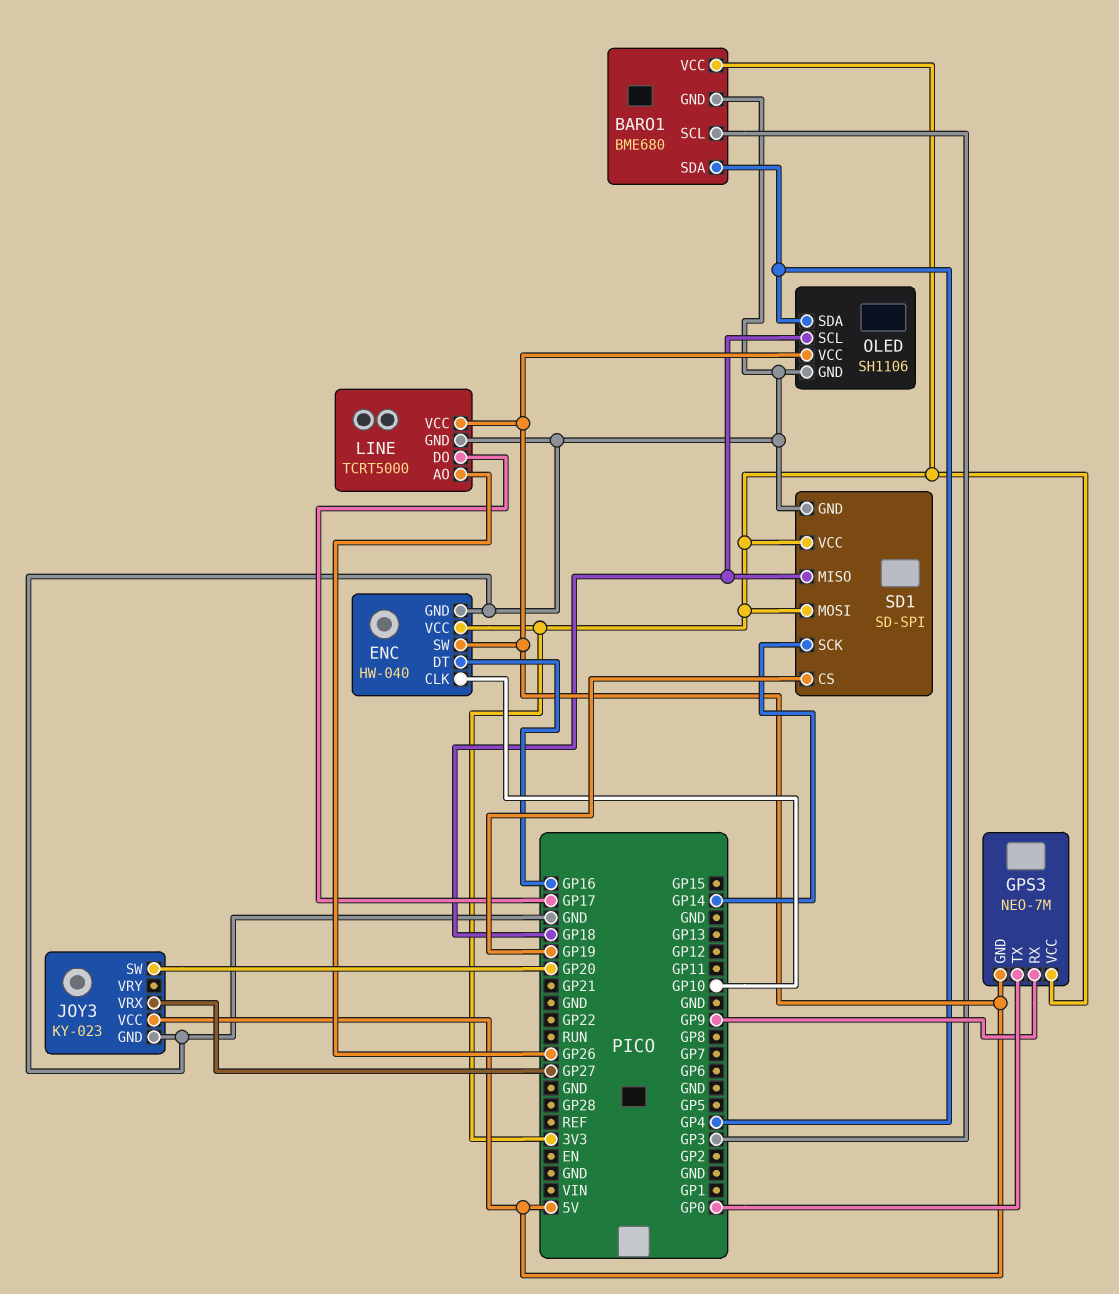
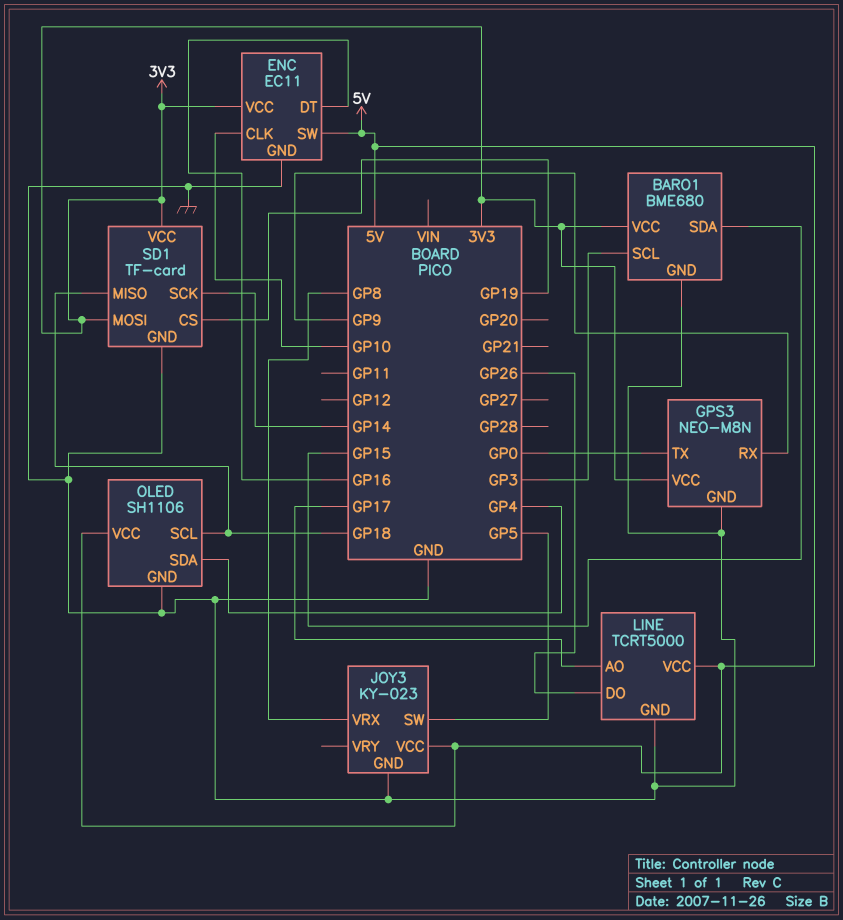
BARO1 pin SDA: GP4 -> GP15
ENC: HW-040 -> EC11
GPS3: NEO-7M -> NEO-M8N
GPS3 pin GND: 5V -> GND
JOY3 pin SW: GP20 -> GP5
JOY3 pin VRX: GP27 -> GP8
LINE pin AO: GP26 -> GP17
LINE pin DO: GP17 -> GP26
SD1: SD-SPI -> TF-card

